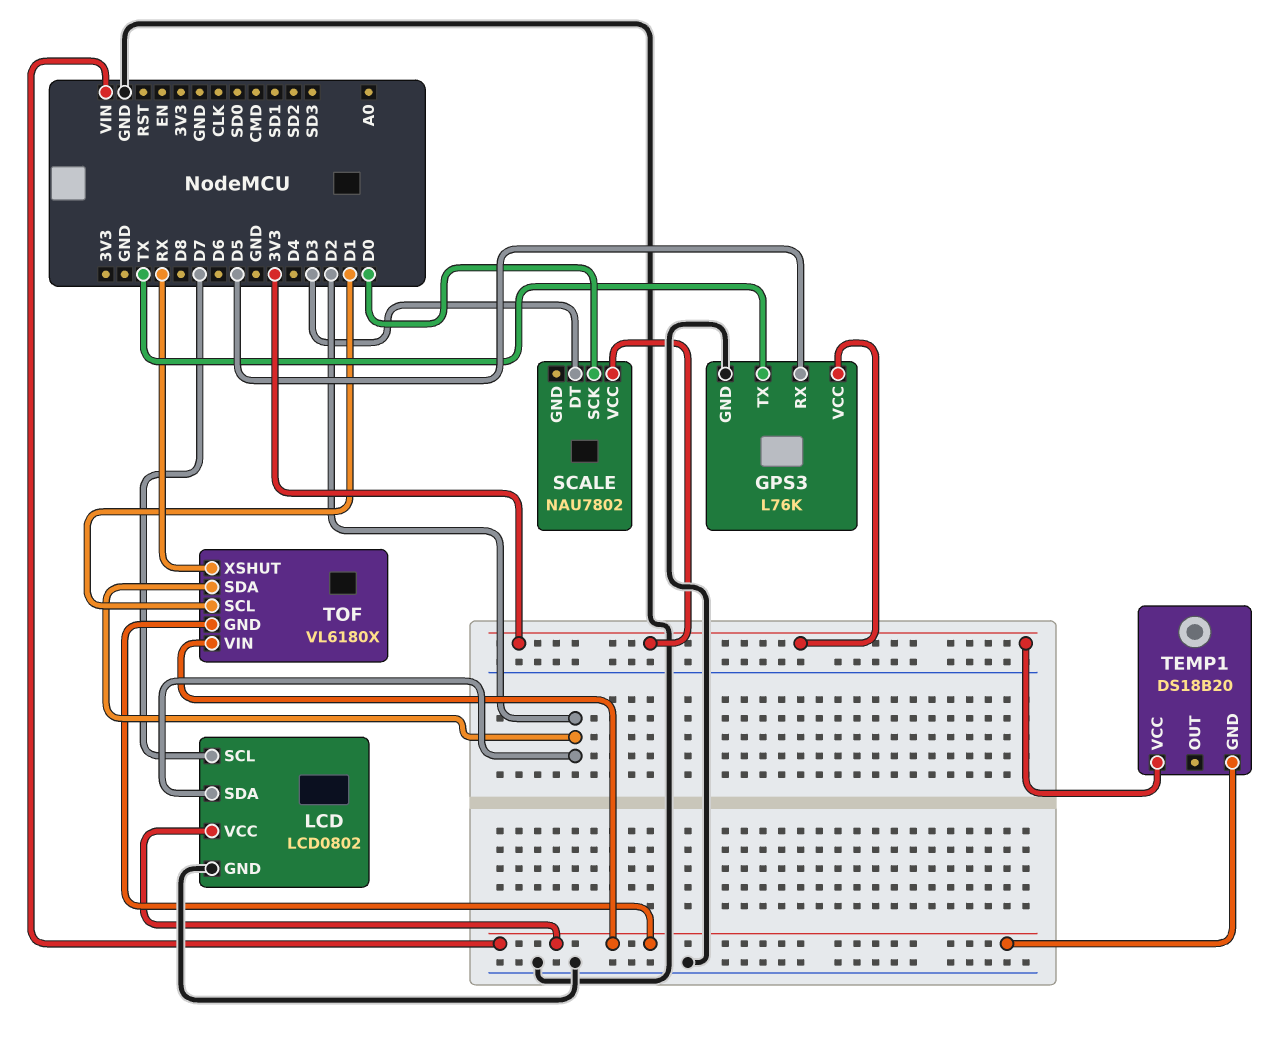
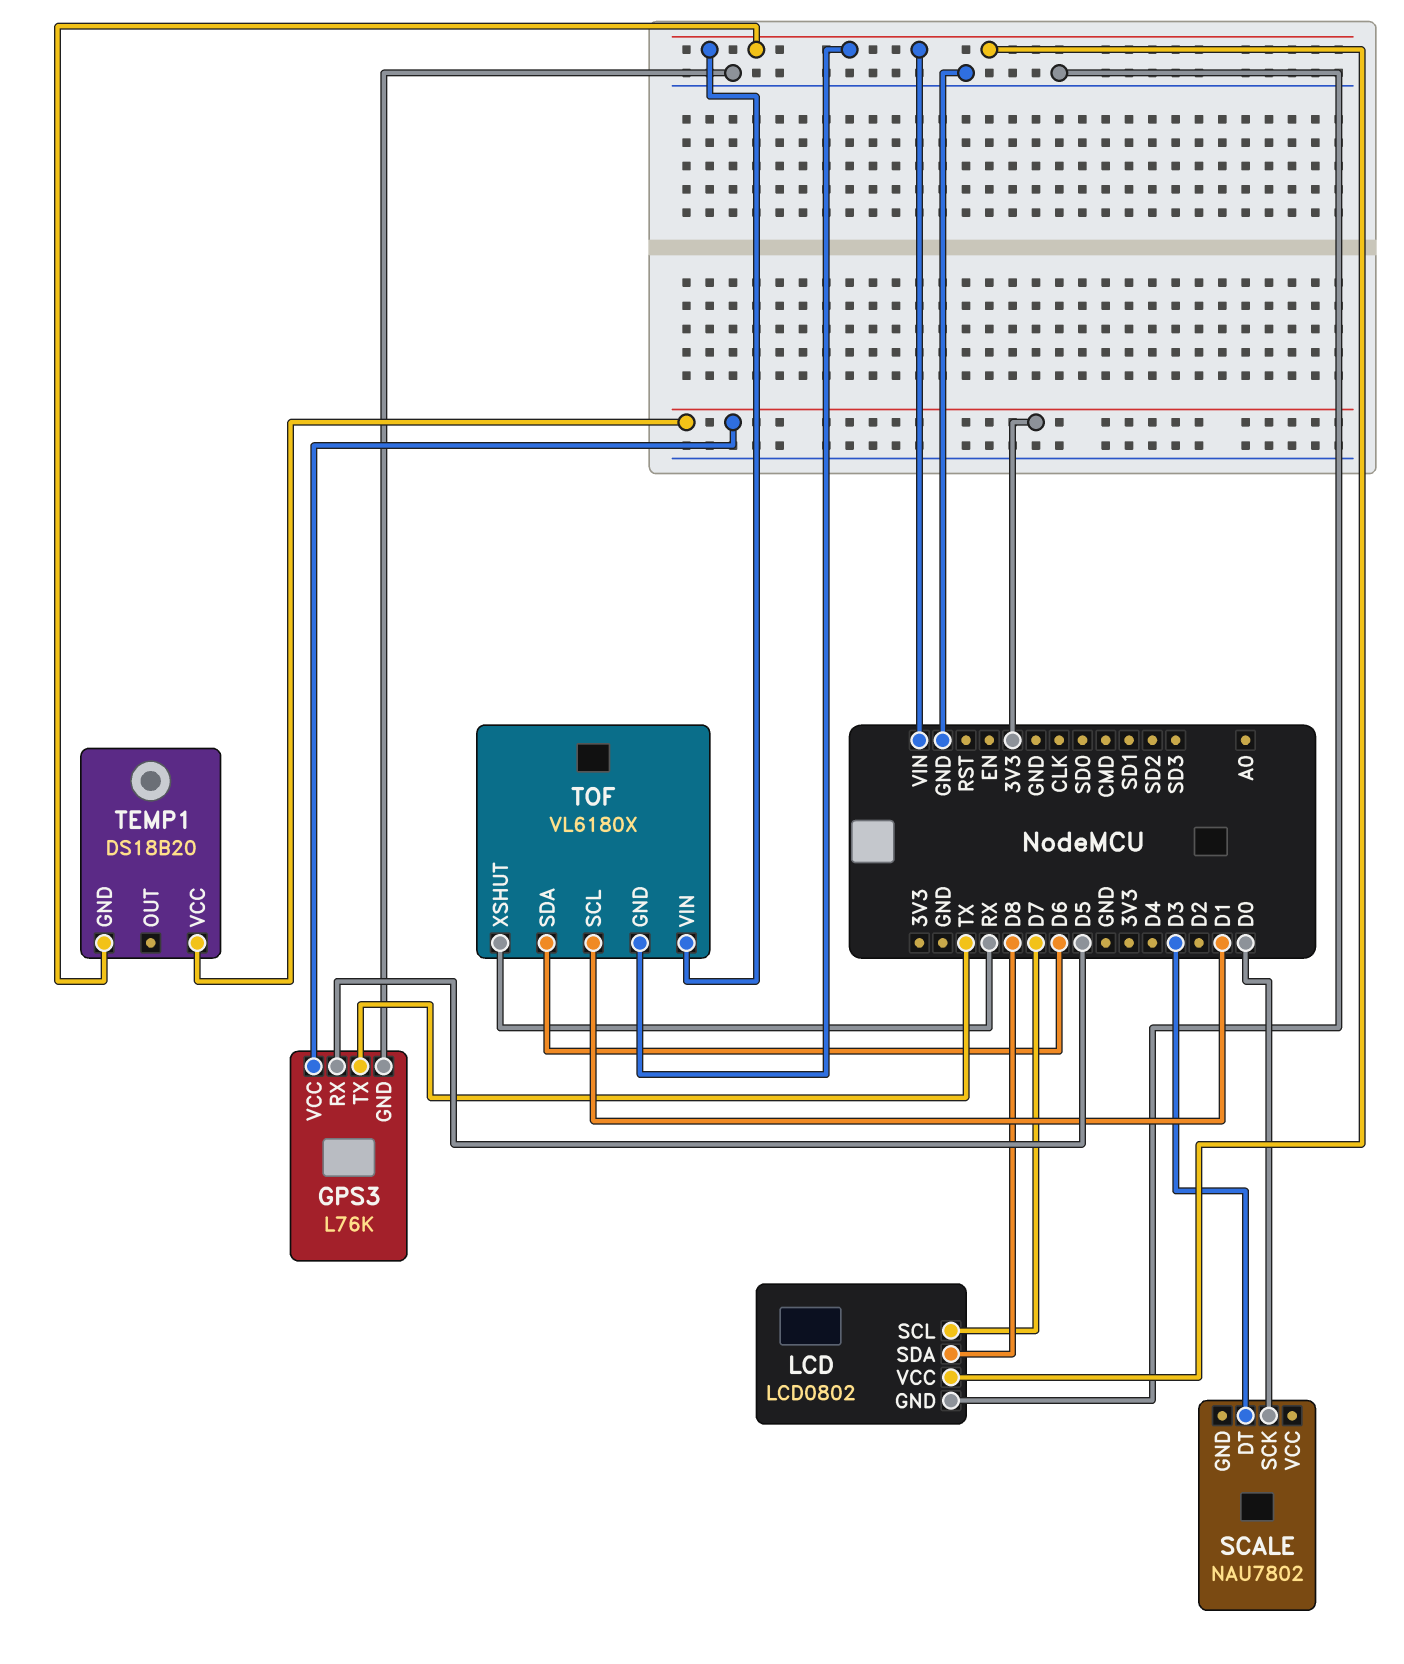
LCD pin SDA: D2 -> D8
SCALE pin VCC: 3V3 -> none
TOF pin SDA: D2 -> D6

